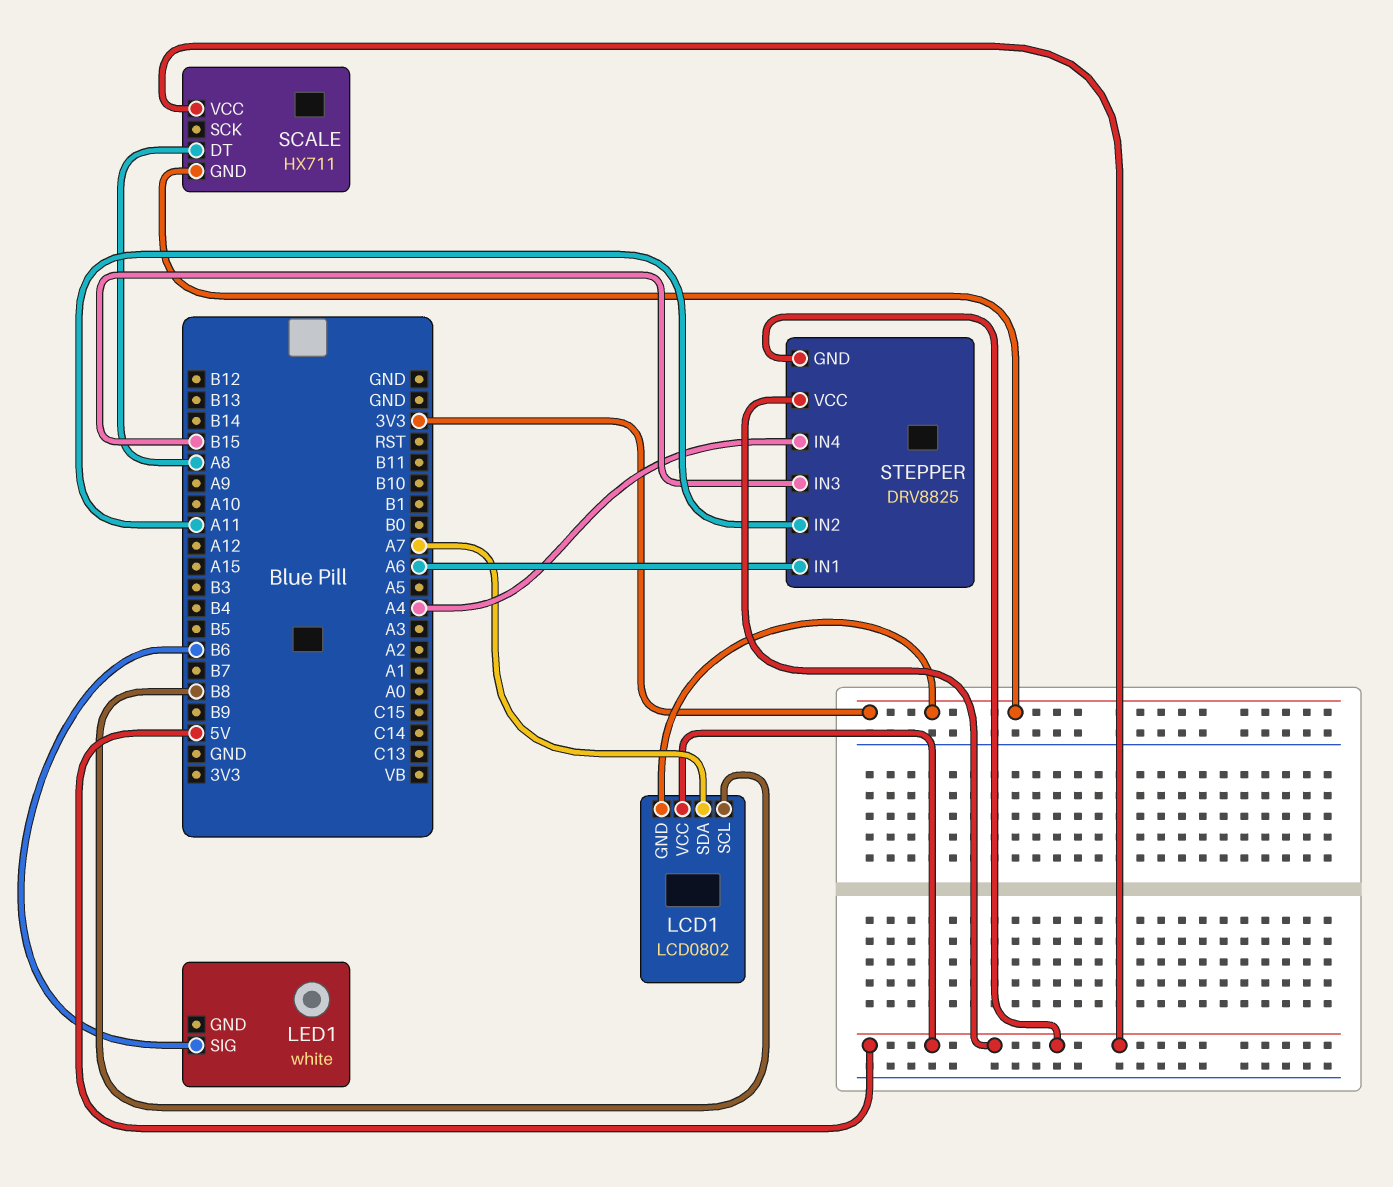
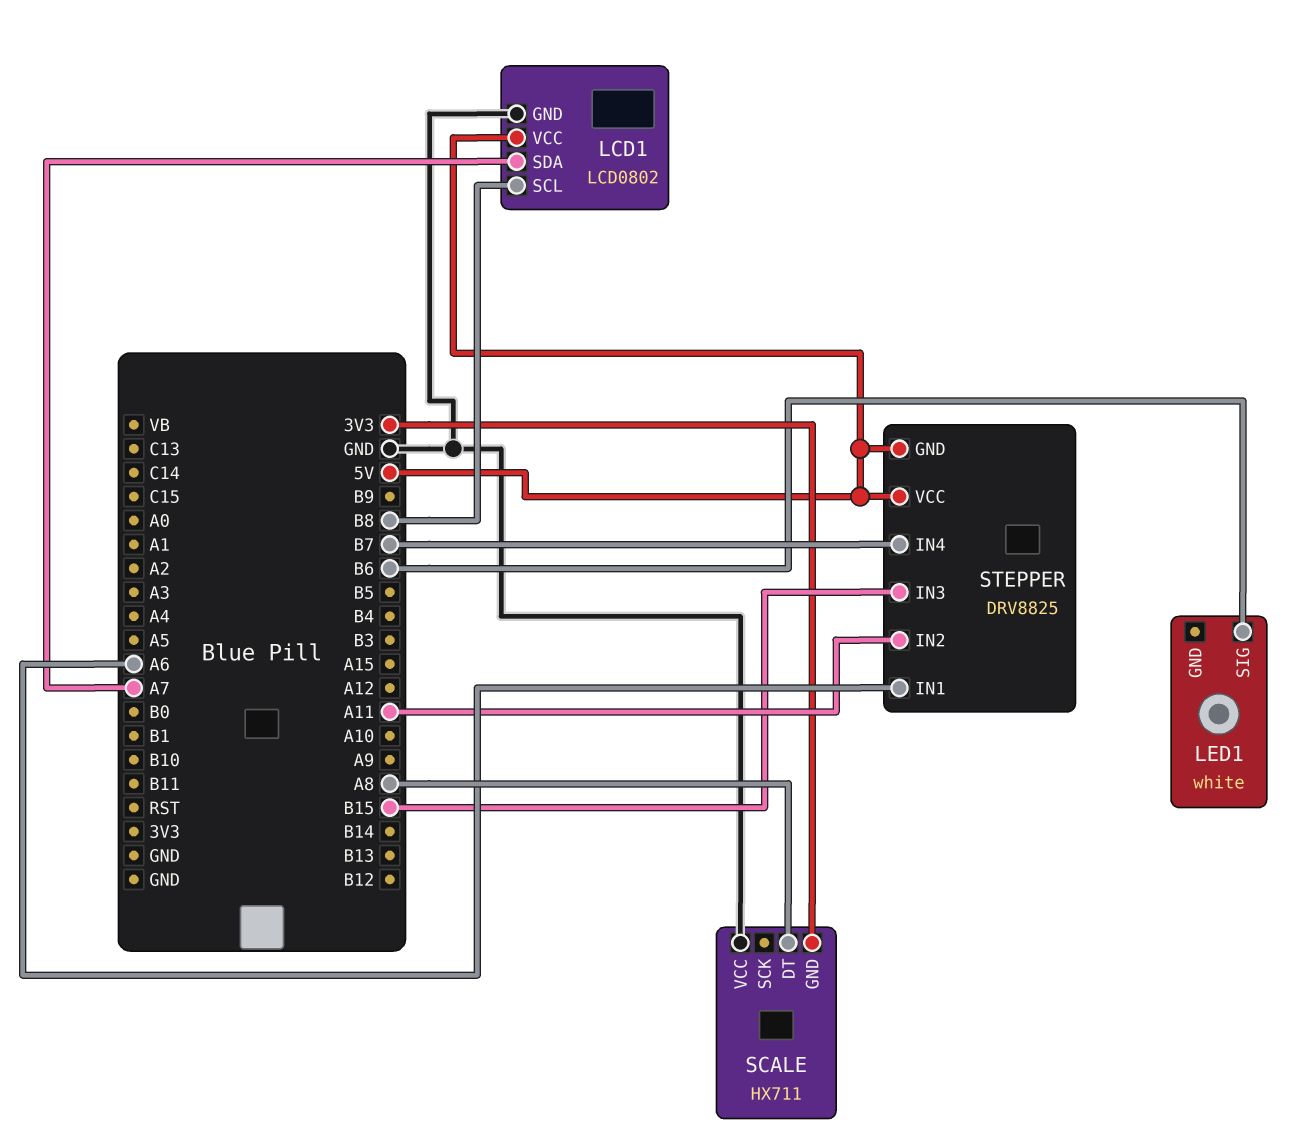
LCD1 pin GND: 3V3 -> GND
SCALE pin VCC: 5V -> GND
STEPPER pin IN4: A4 -> B7

